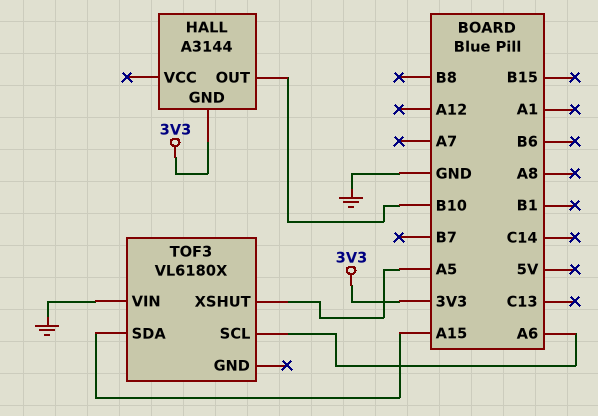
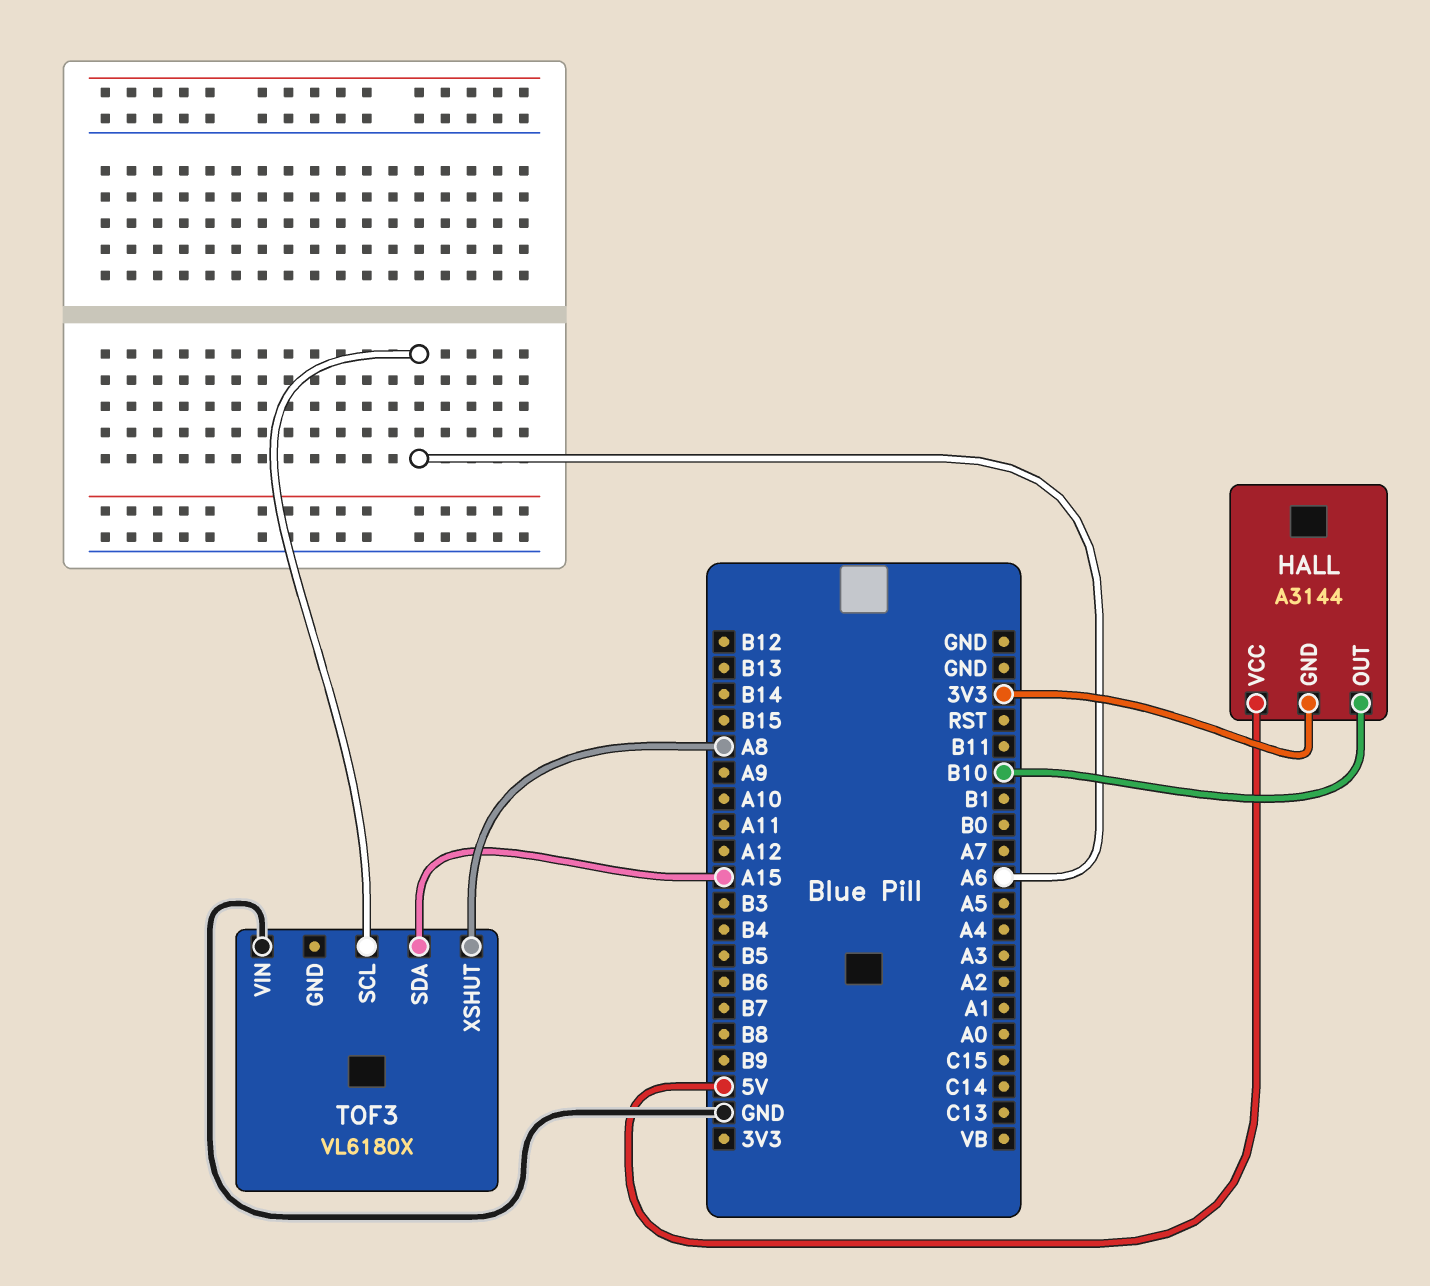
HALL pin VCC: none -> 5V
TOF3 pin XSHUT: A5 -> A8

